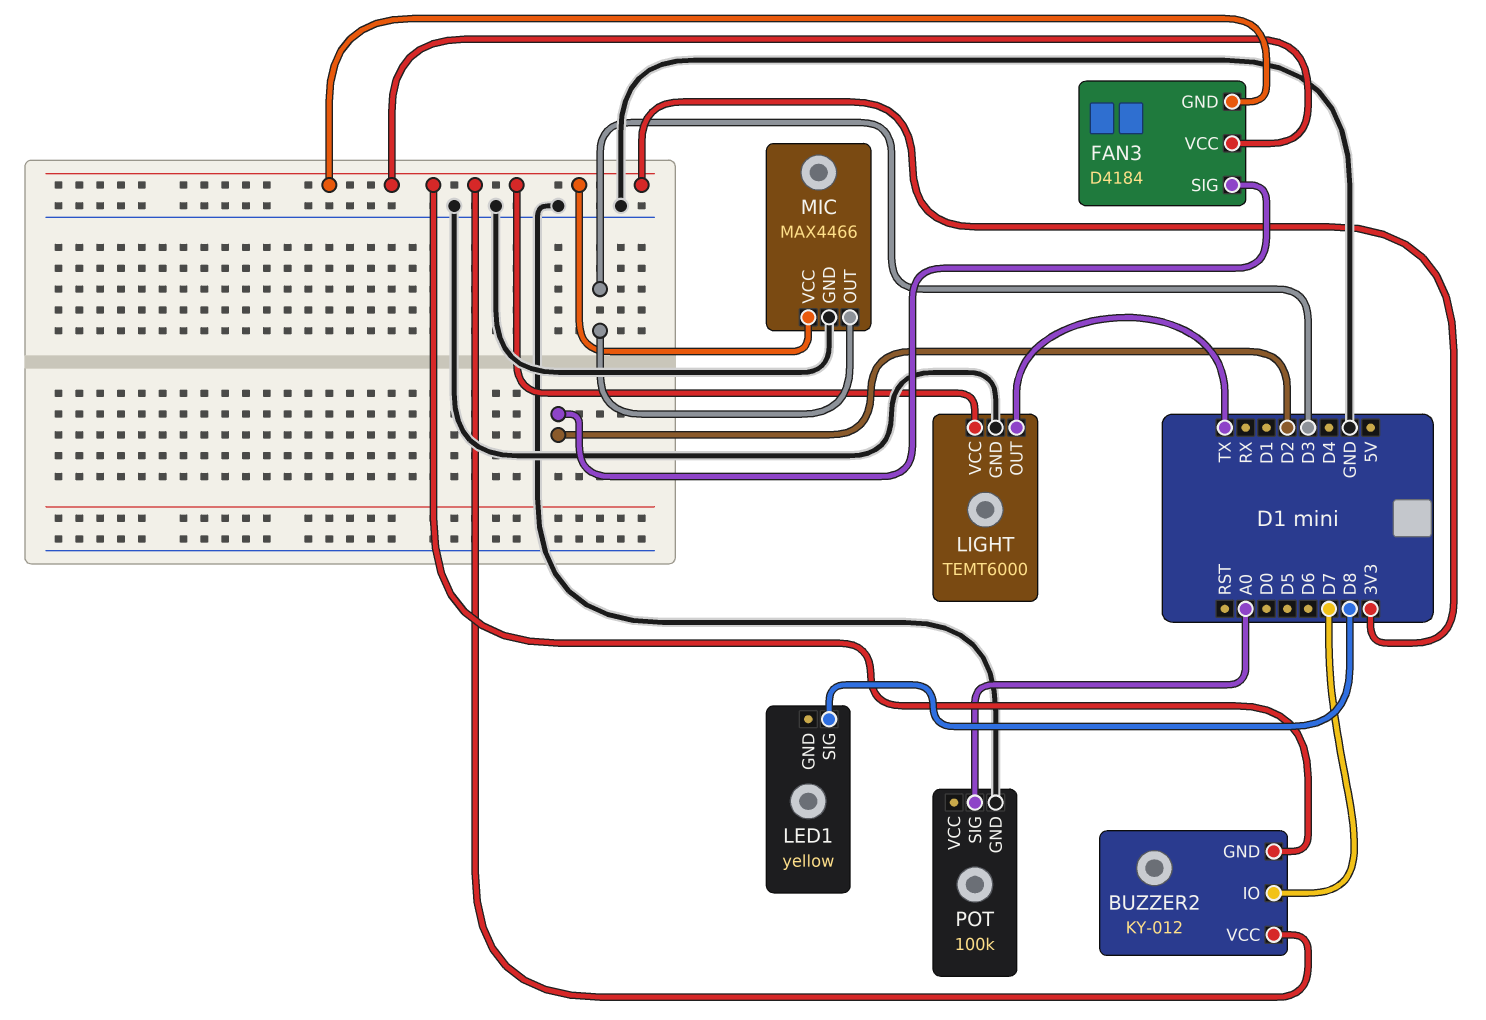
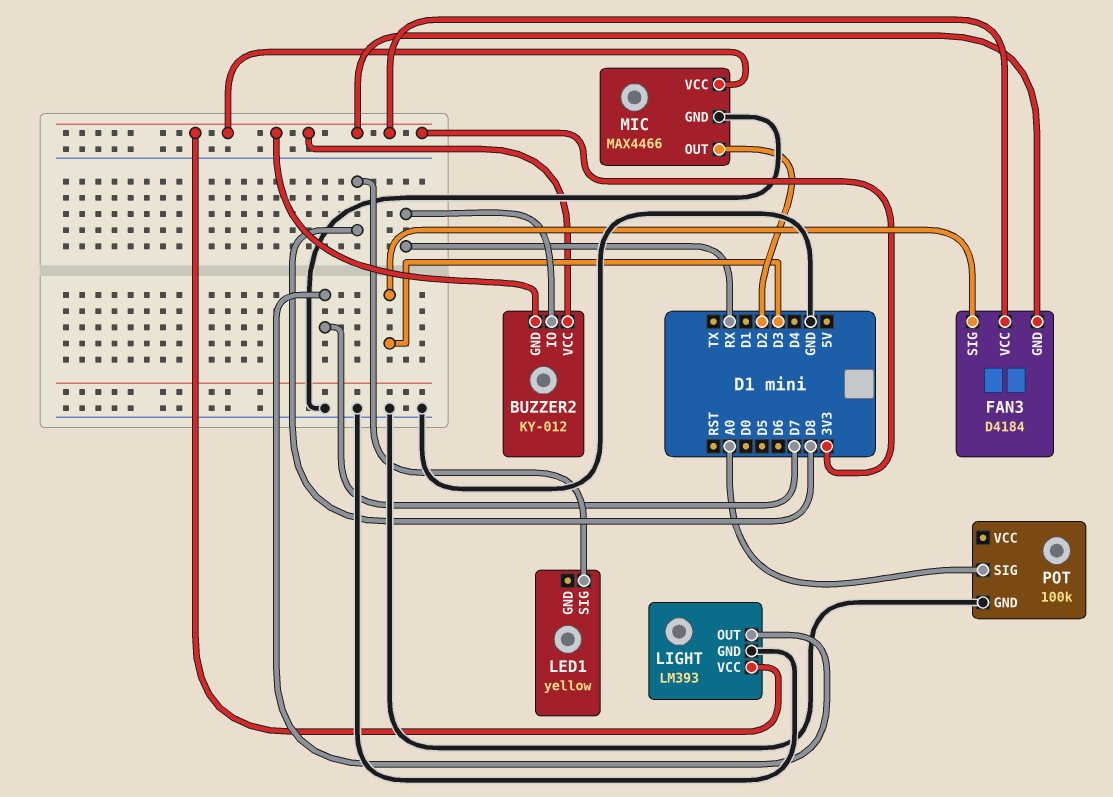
BUZZER2 pin IO: D7 -> RX
FAN3 pin SIG: D2 -> D3
LIGHT: TEMT6000 -> LM393
LIGHT pin OUT: TX -> D7
MIC pin OUT: D3 -> D2

